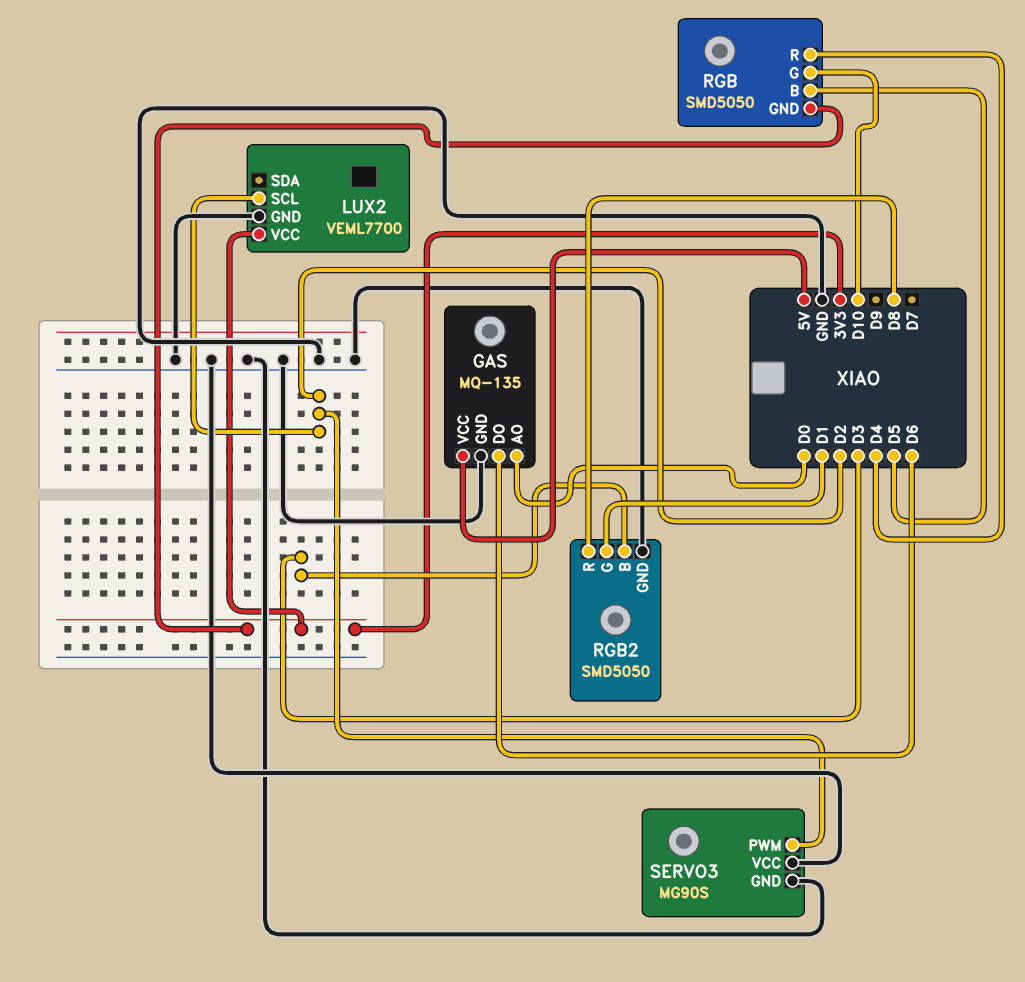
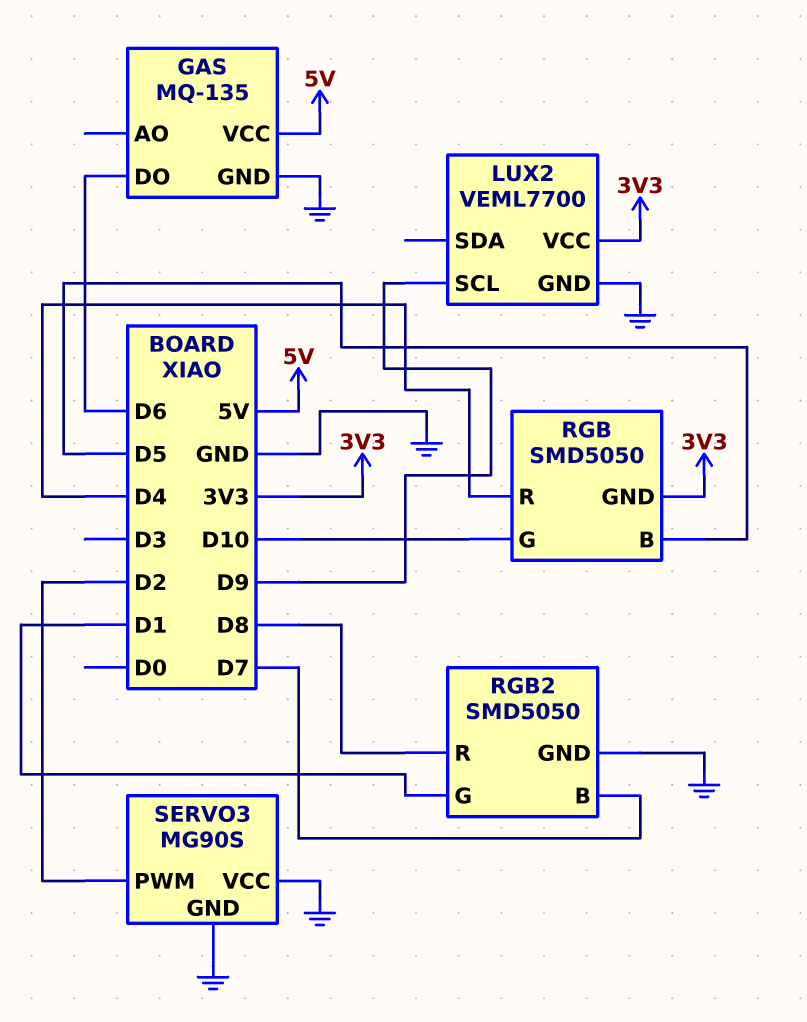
GAS pin AO: D0 -> none
LUX2 pin SCL: D2 -> D9
RGB2 pin B: D3 -> D7

